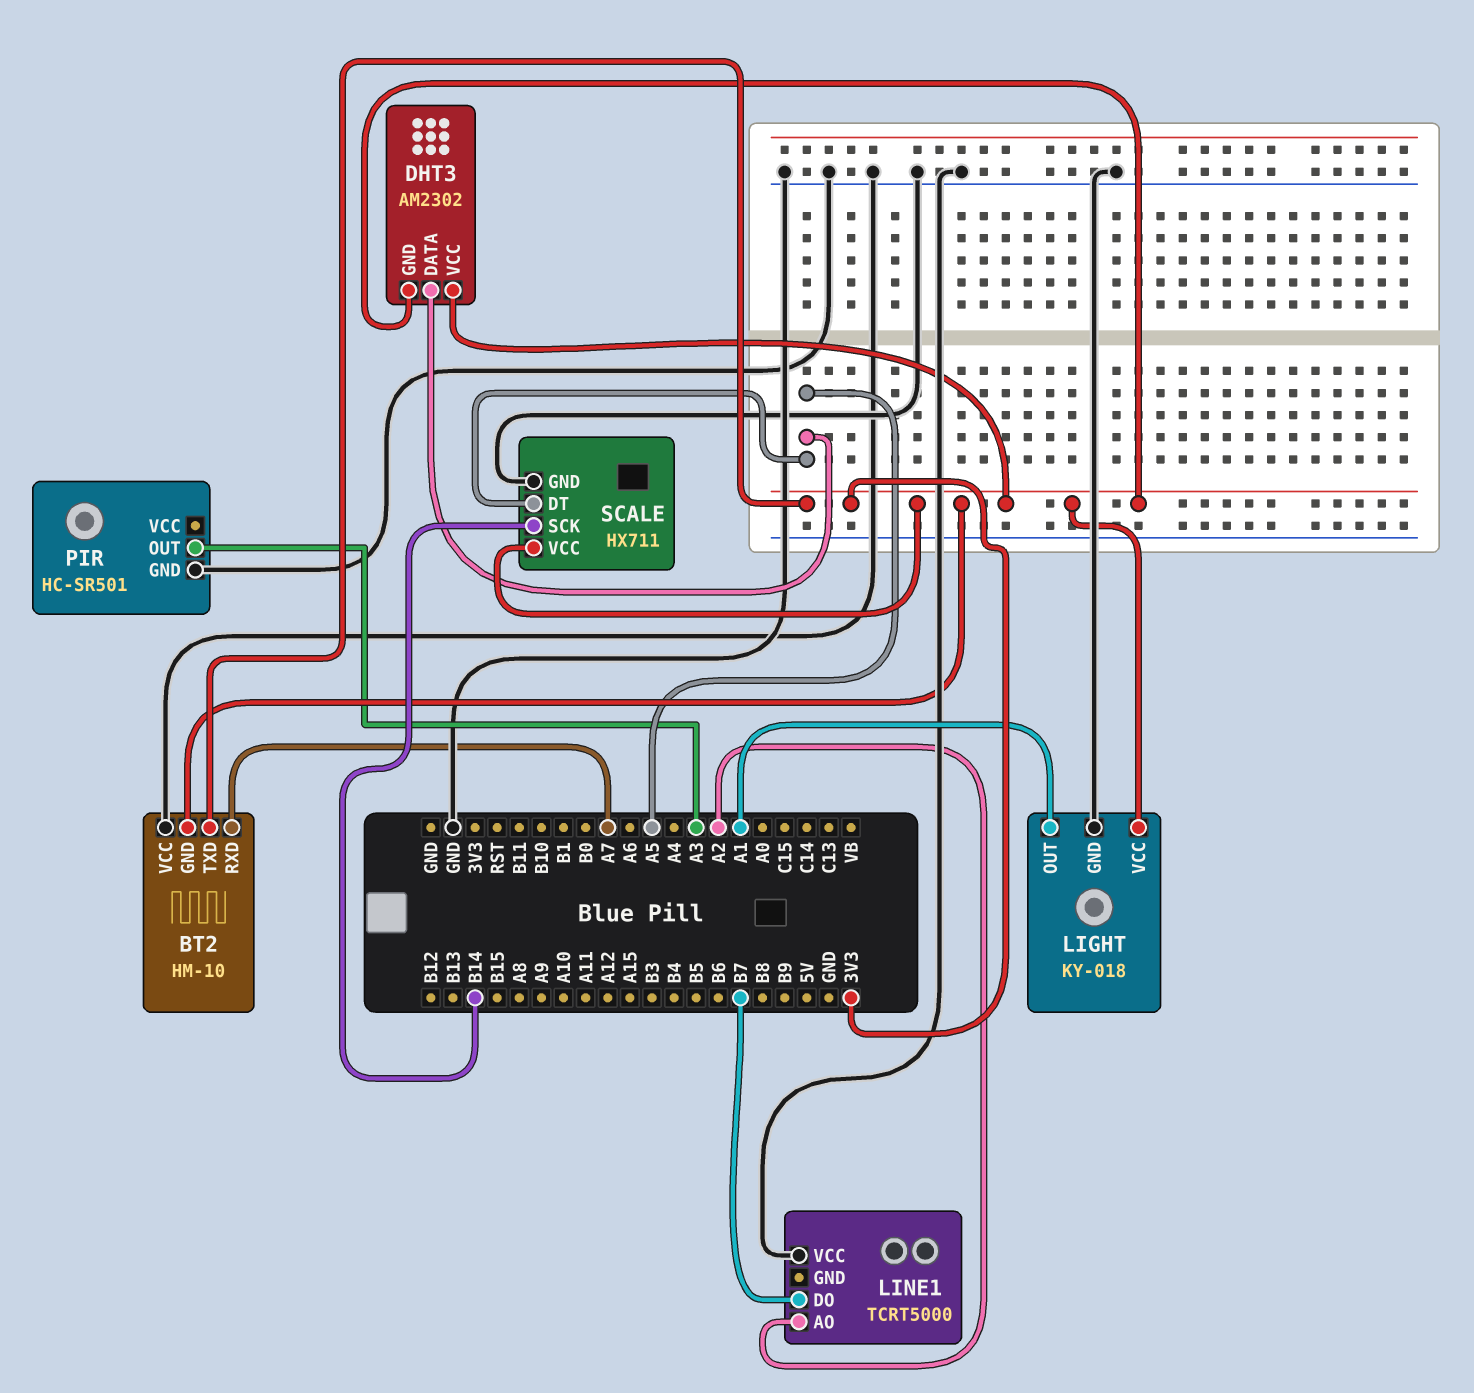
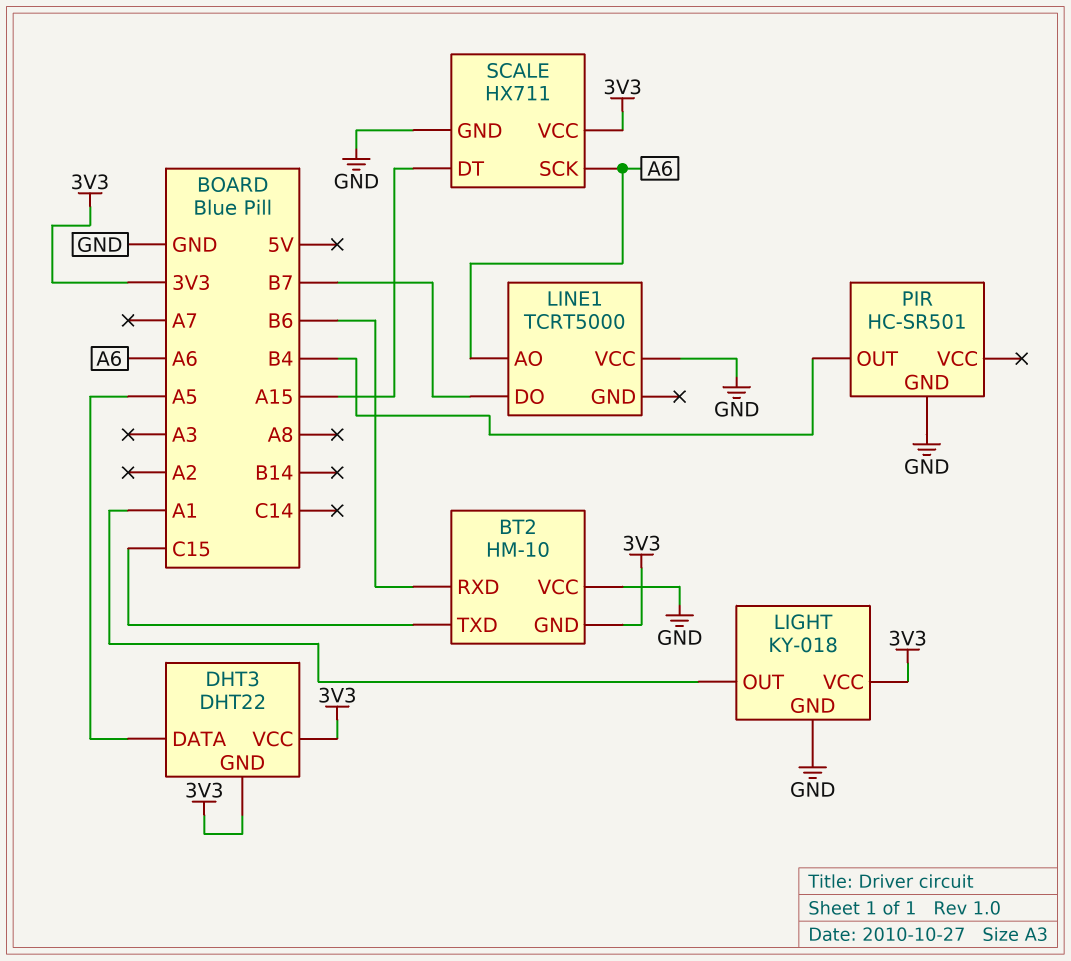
BT2 pin RXD: A7 -> B6
BT2 pin TXD: 3V3 -> C15
DHT3: AM2302 -> DHT22
LINE1 pin AO: A2 -> A6
PIR pin OUT: A3 -> B4
SCALE pin DT: A5 -> A15
SCALE pin SCK: B14 -> A6

